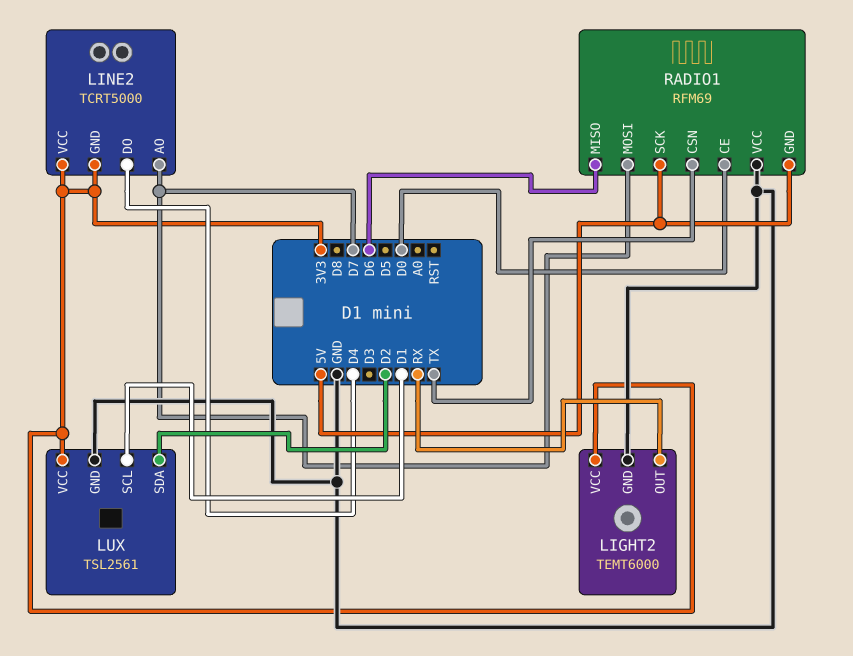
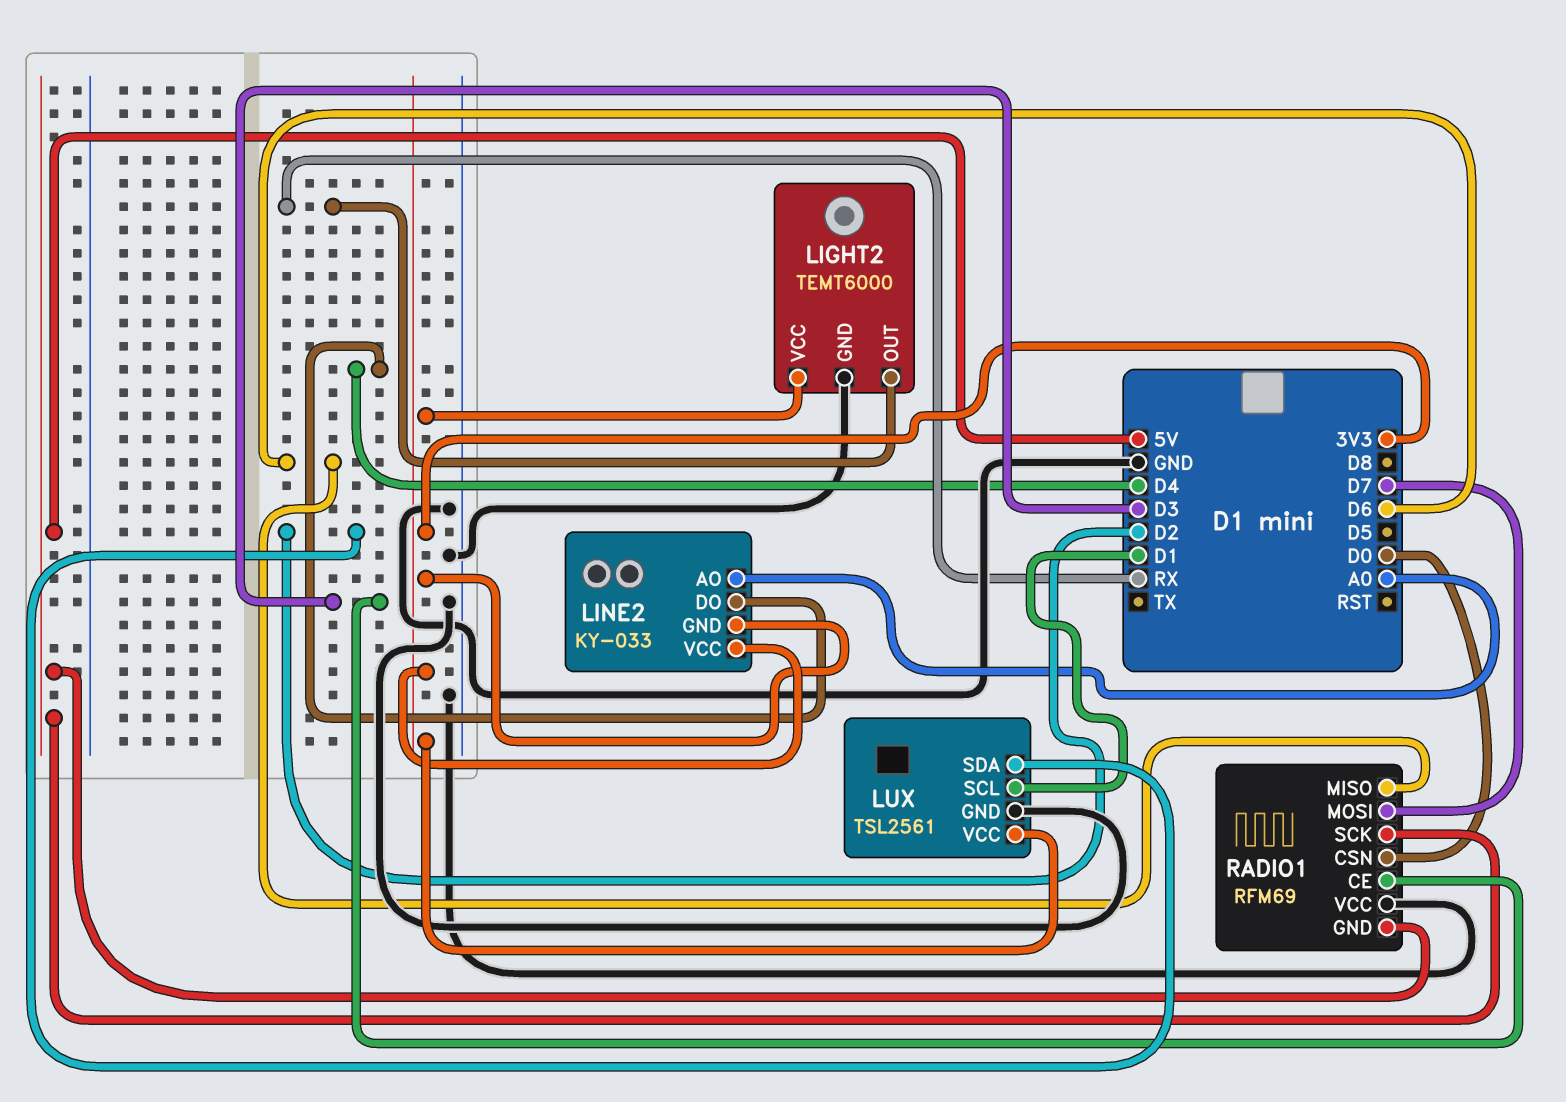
LINE2: TCRT5000 -> KY-033
LINE2 pin AO: D7 -> A0
RADIO1 pin CE: D0 -> D3
RADIO1 pin CSN: TX -> D0

